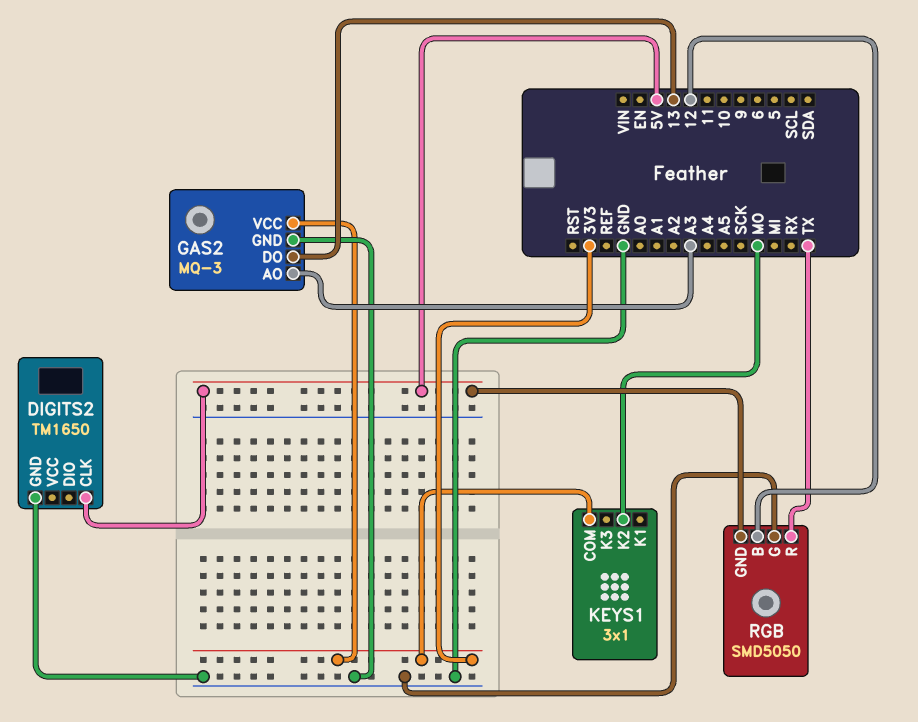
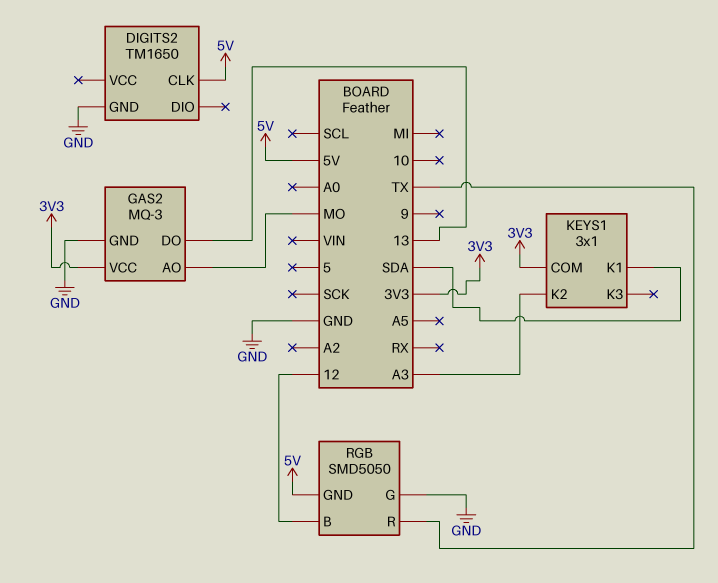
GAS2 pin AO: A3 -> MO
KEYS1 pin K1: none -> SDA
KEYS1 pin K2: MO -> A3

